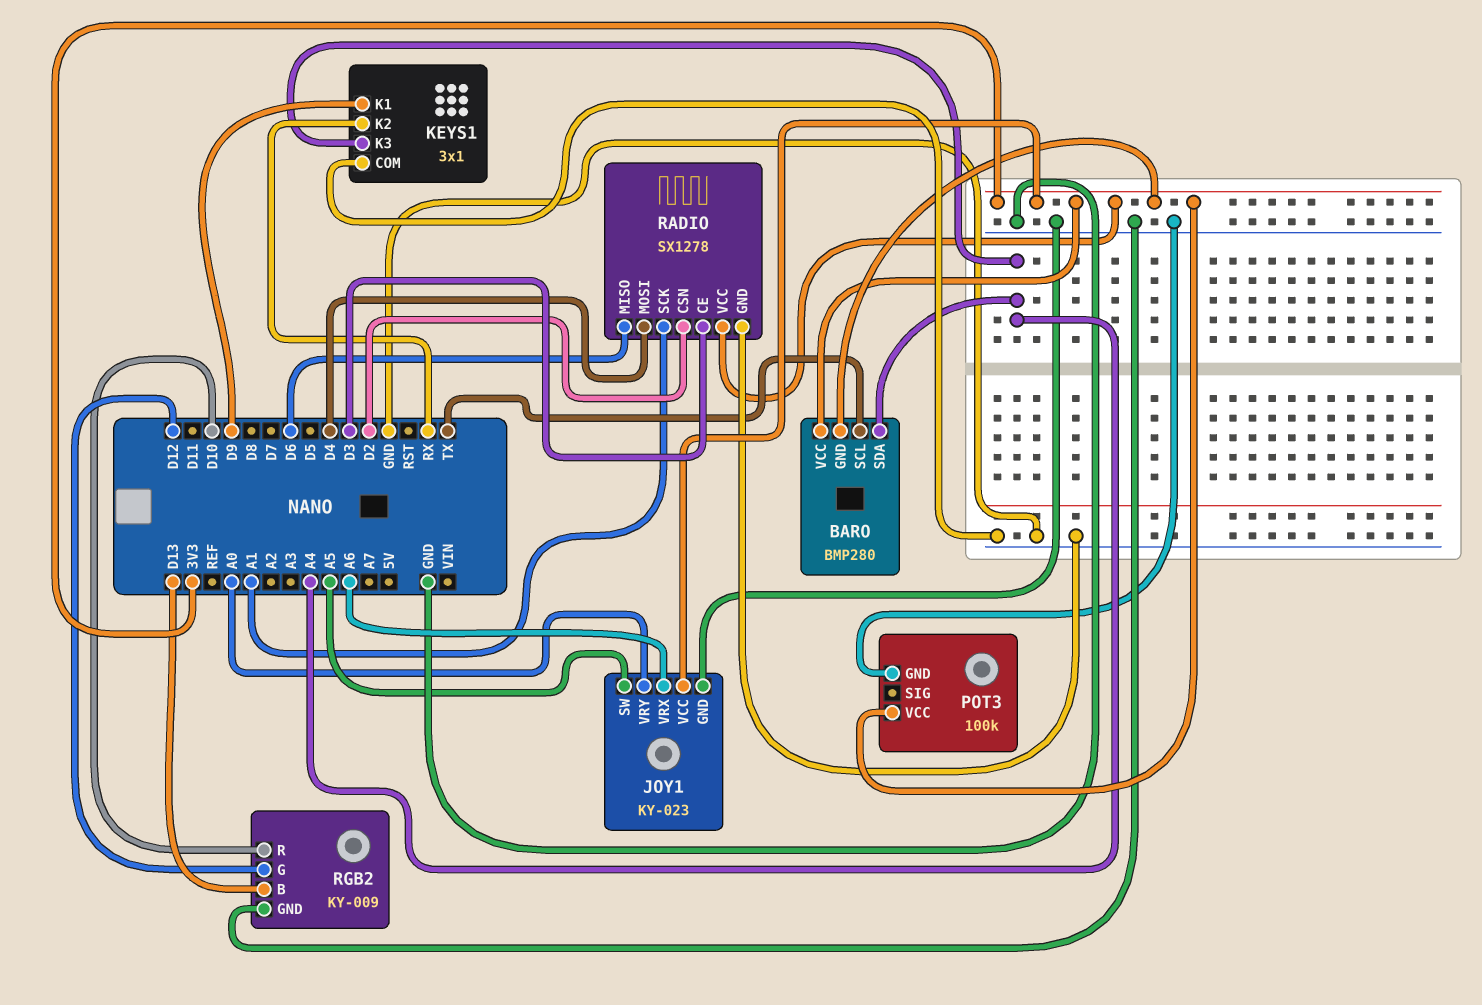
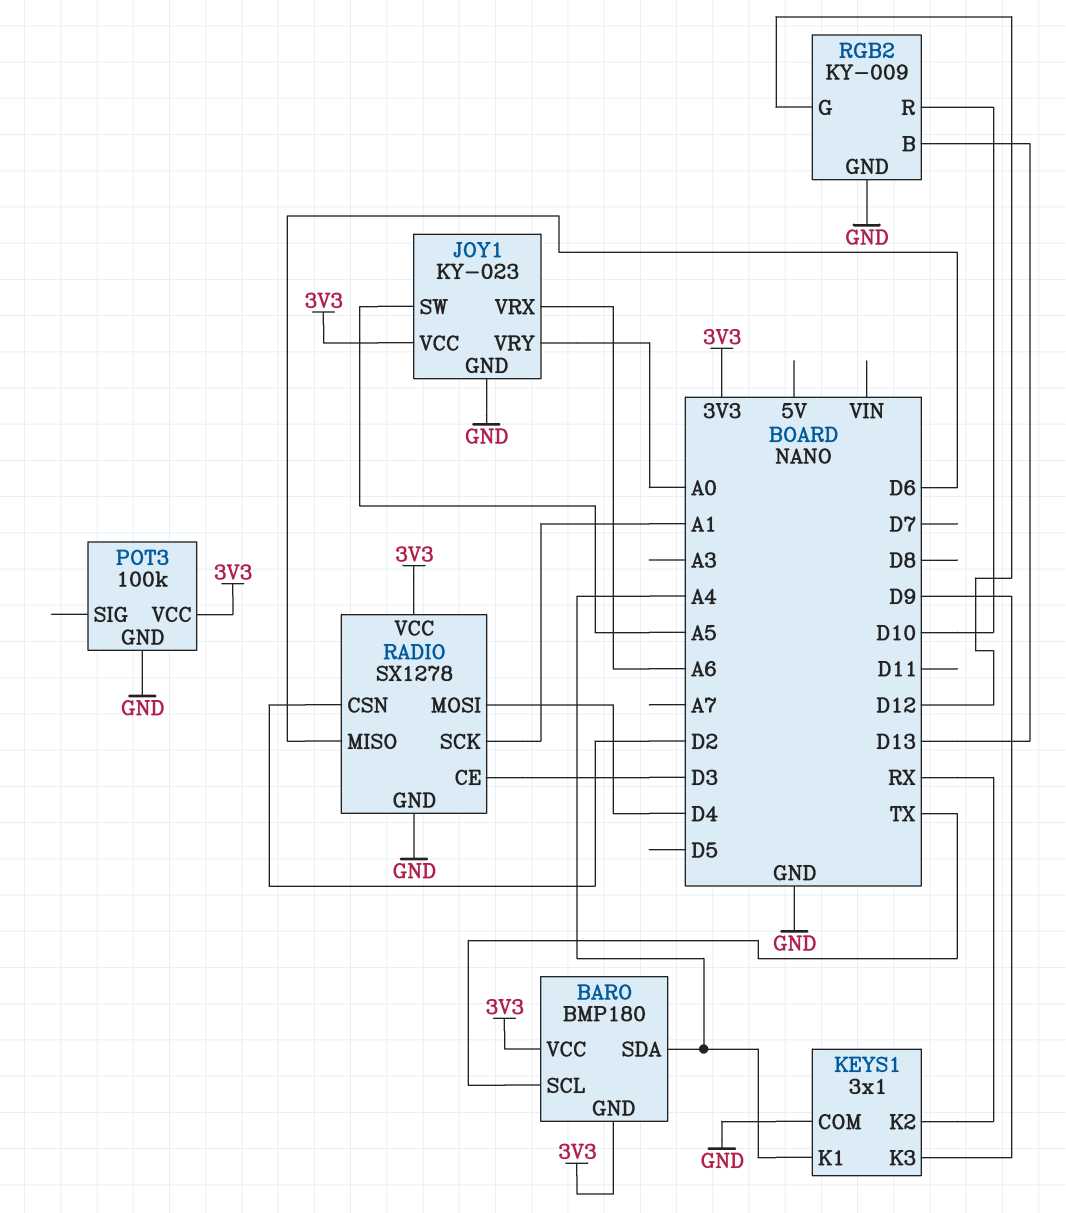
BARO: BMP280 -> BMP180
KEYS1 pin K1: D9 -> A4
KEYS1 pin K3: A4 -> D9

